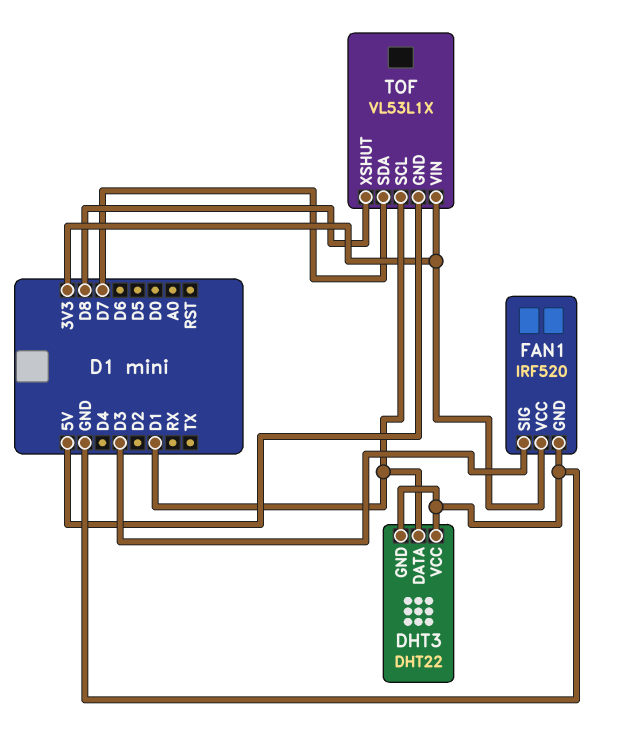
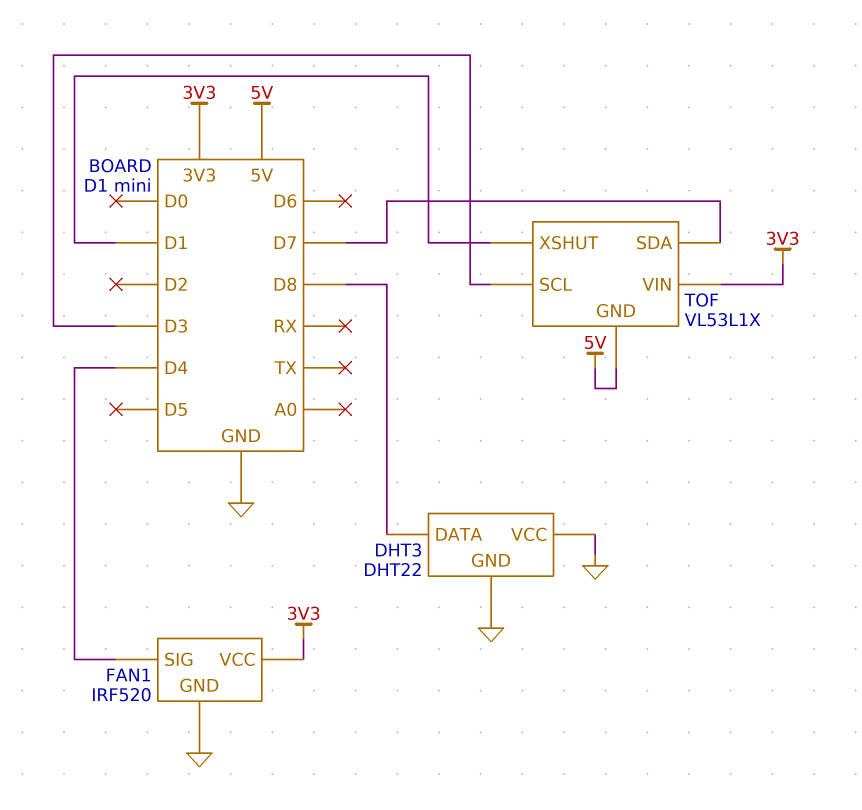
DHT3 pin DATA: D1 -> D8
FAN1 pin SIG: D3 -> D4
TOF pin SCL: D1 -> D3
TOF pin XSHUT: D8 -> D1

